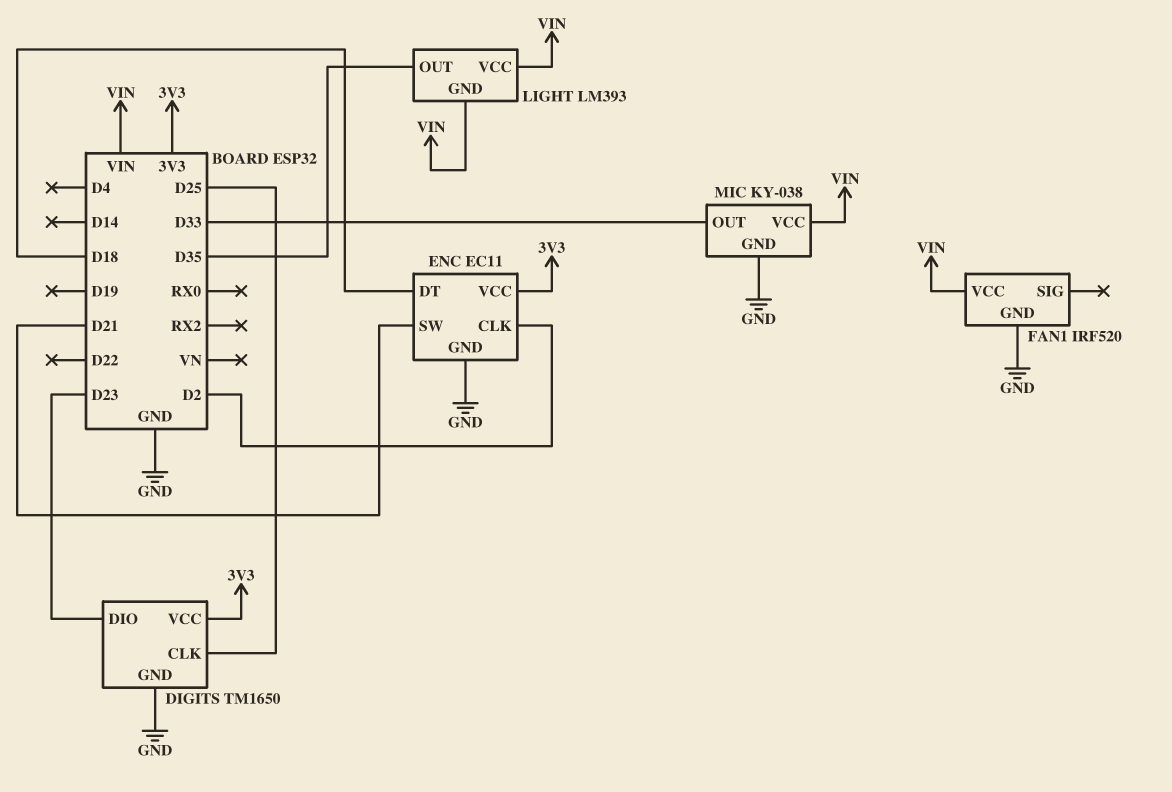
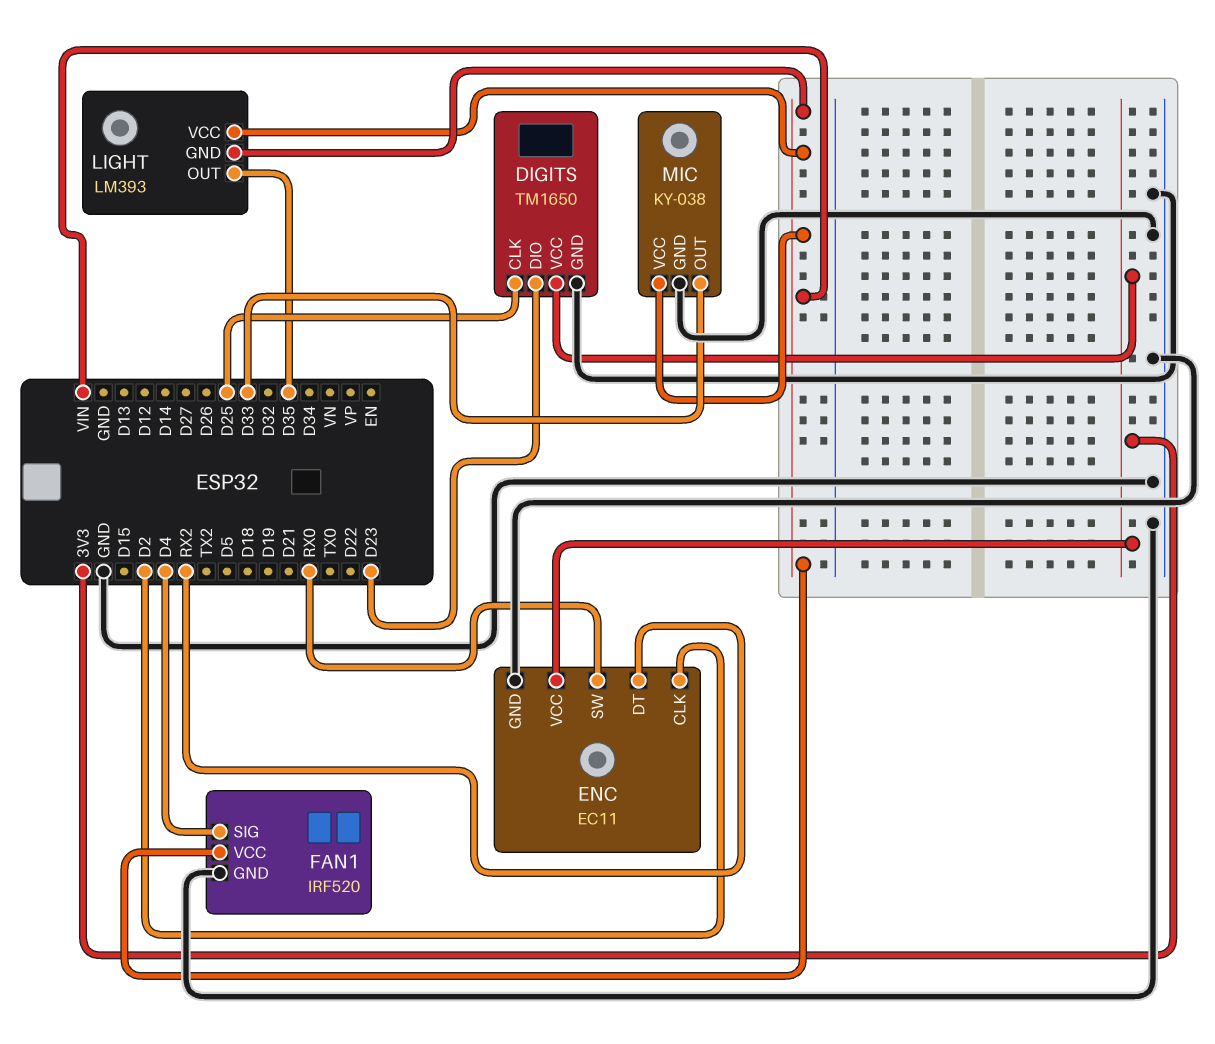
ENC pin DT: D18 -> RX2
ENC pin SW: D21 -> RX0
FAN1 pin SIG: none -> D4

